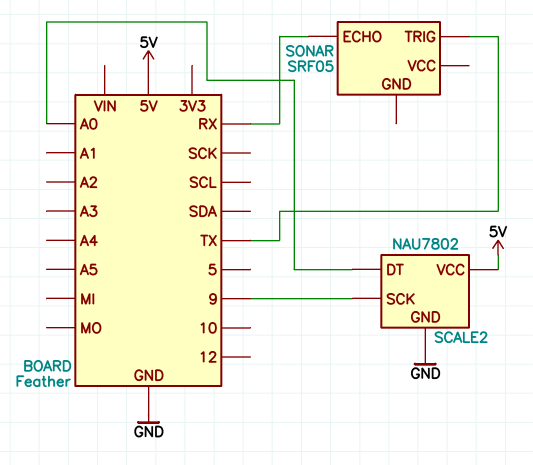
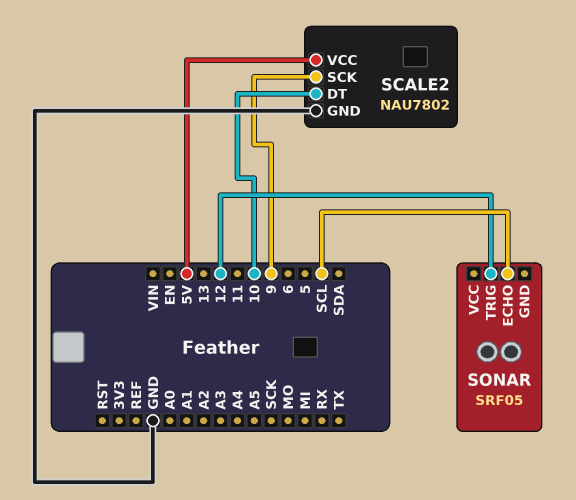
SCALE2 pin DT: A0 -> 10
SONAR pin ECHO: RX -> SCL
SONAR pin TRIG: TX -> 12

